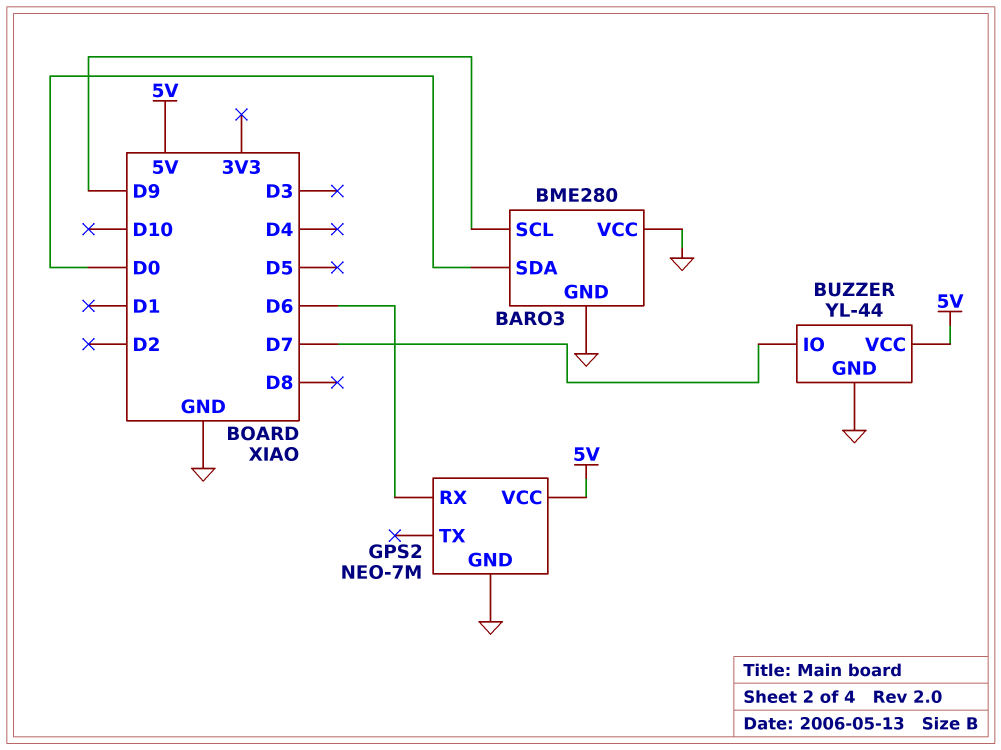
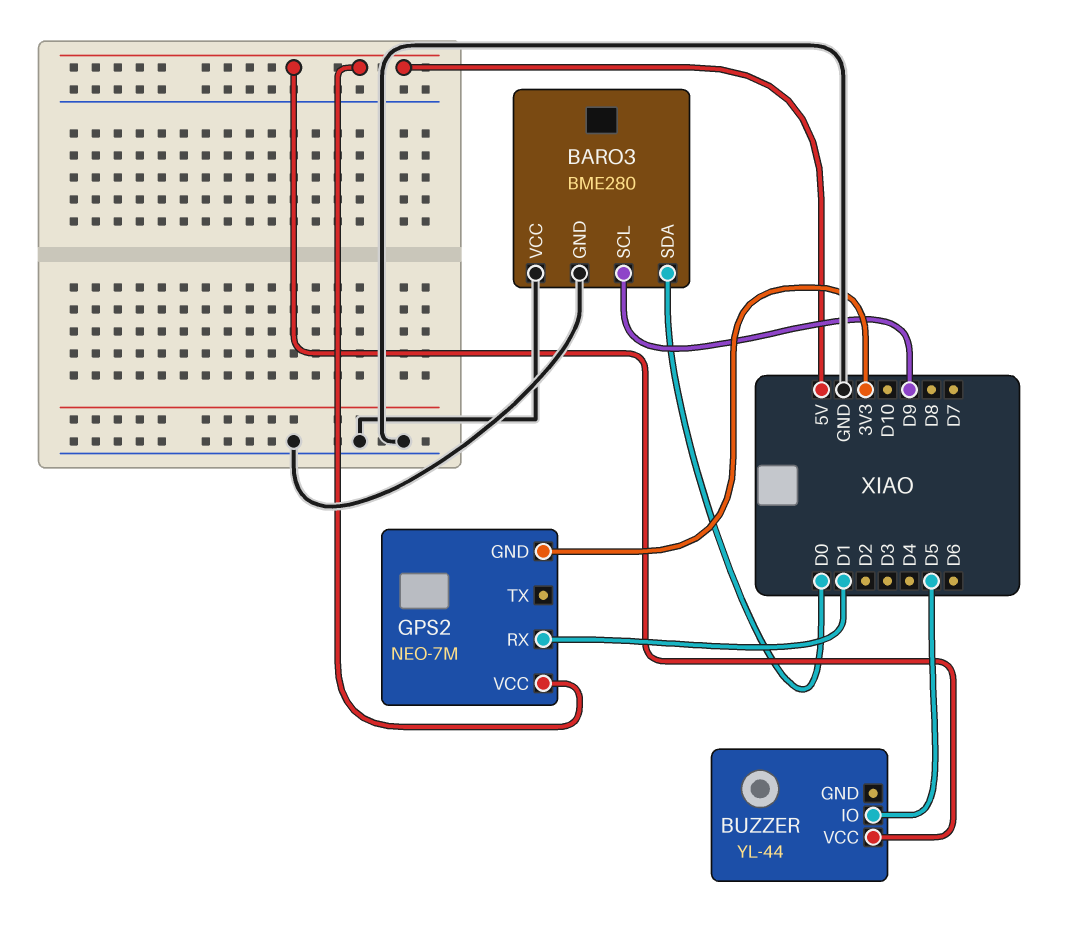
BUZZER pin GND: GND -> none
BUZZER pin IO: D7 -> D5
GPS2 pin GND: GND -> 3V3
GPS2 pin RX: D6 -> D1

